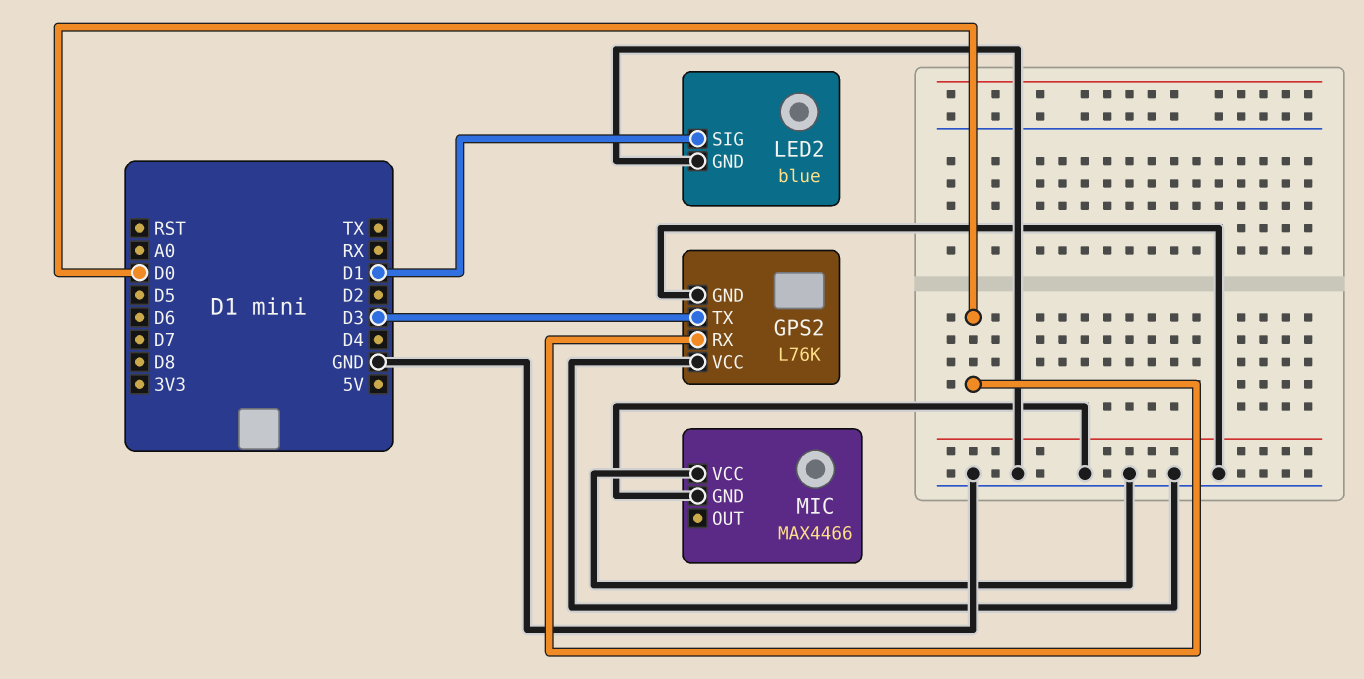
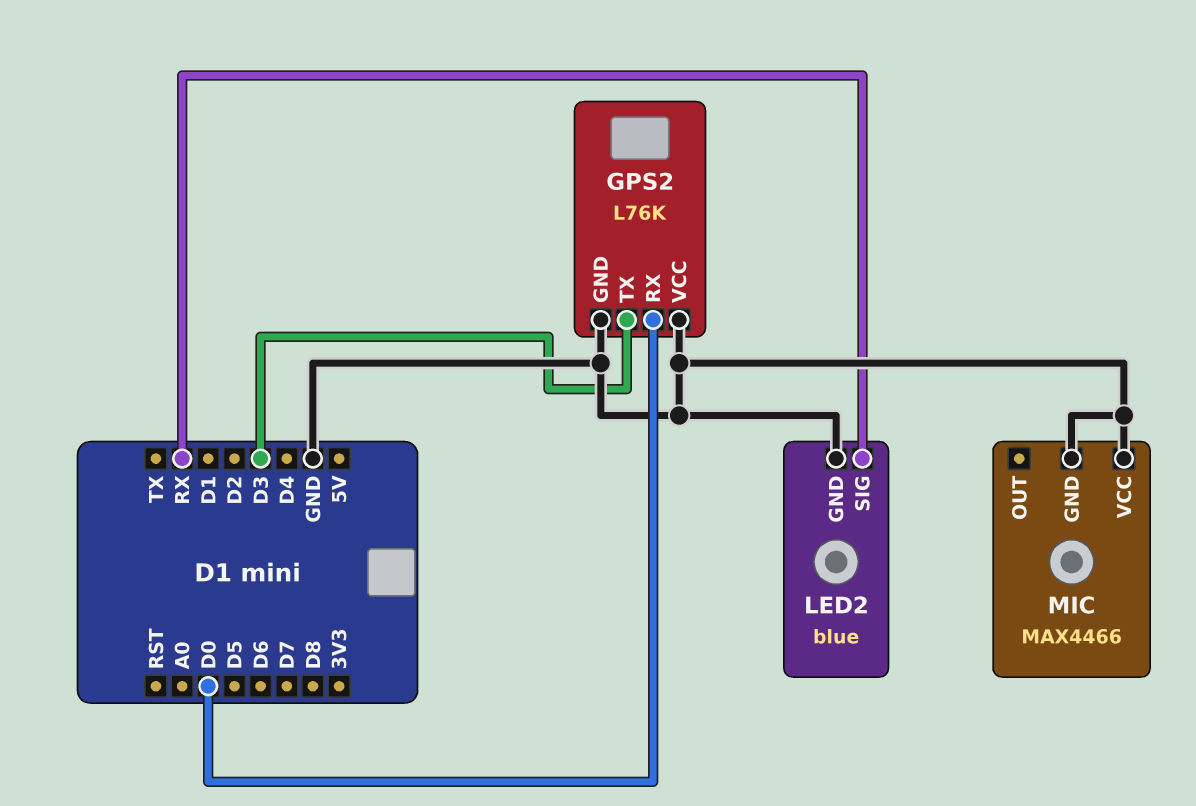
LED2 pin SIG: D1 -> RX

